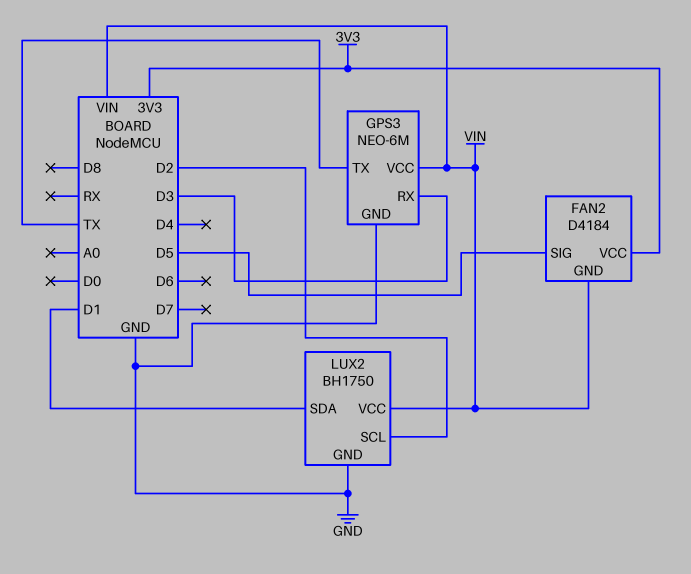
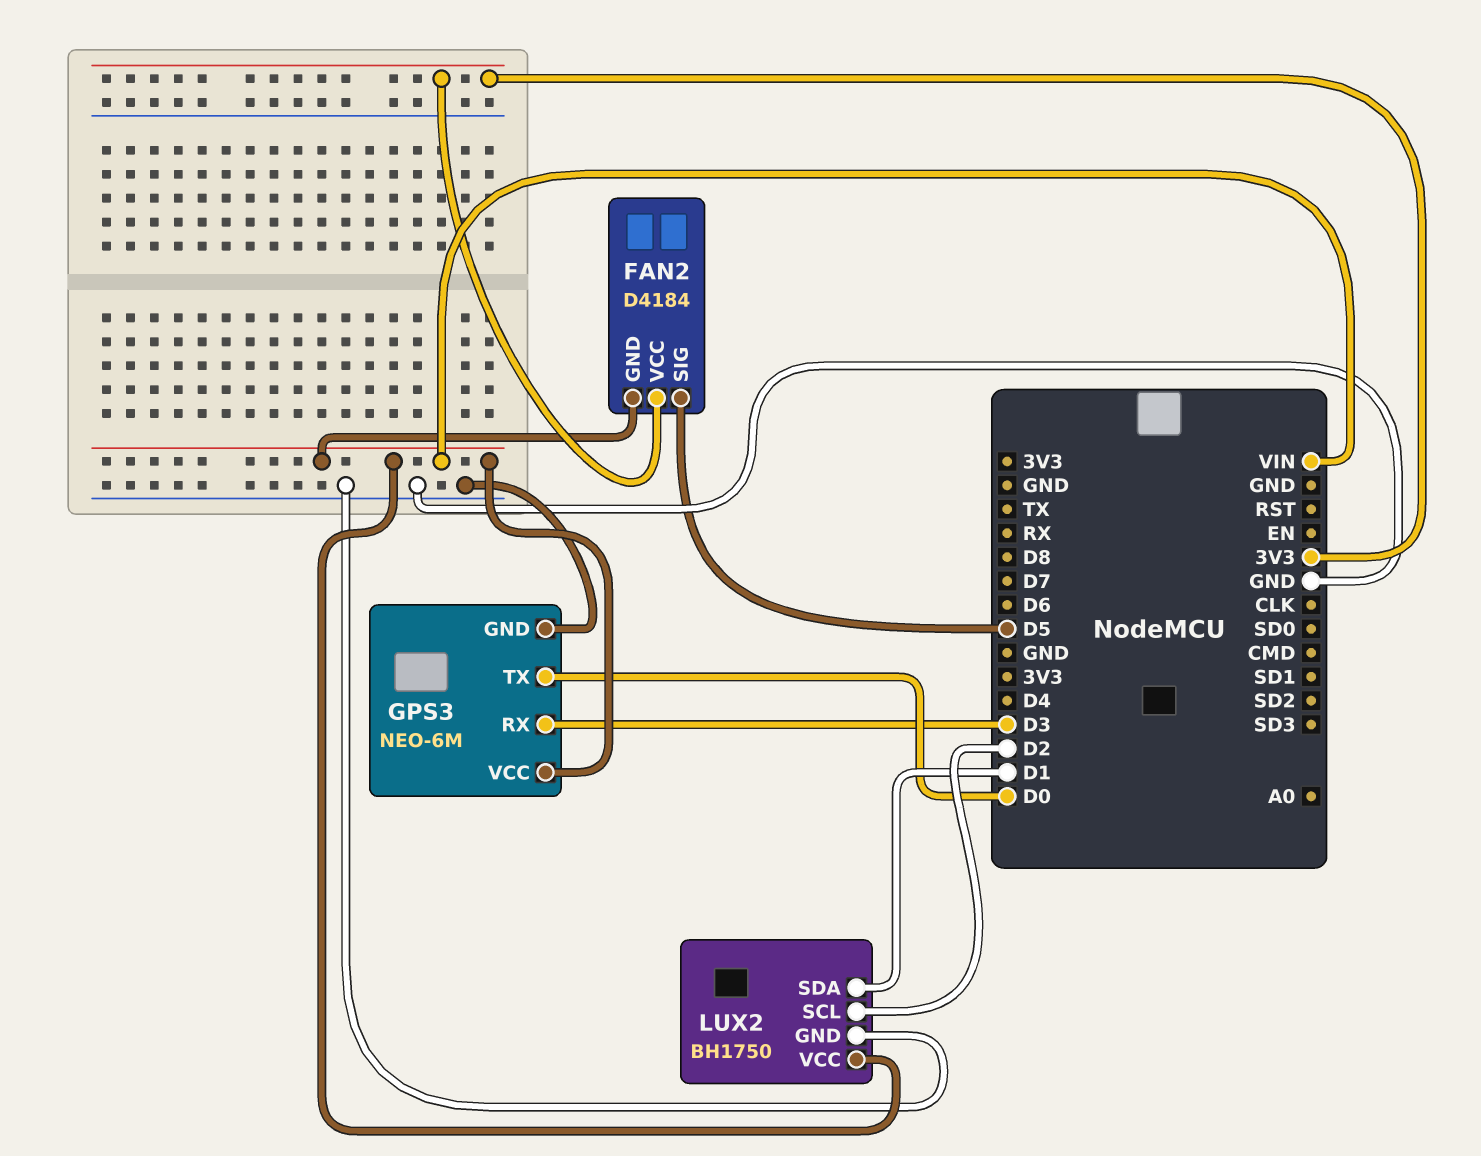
GPS3 pin TX: TX -> D0

